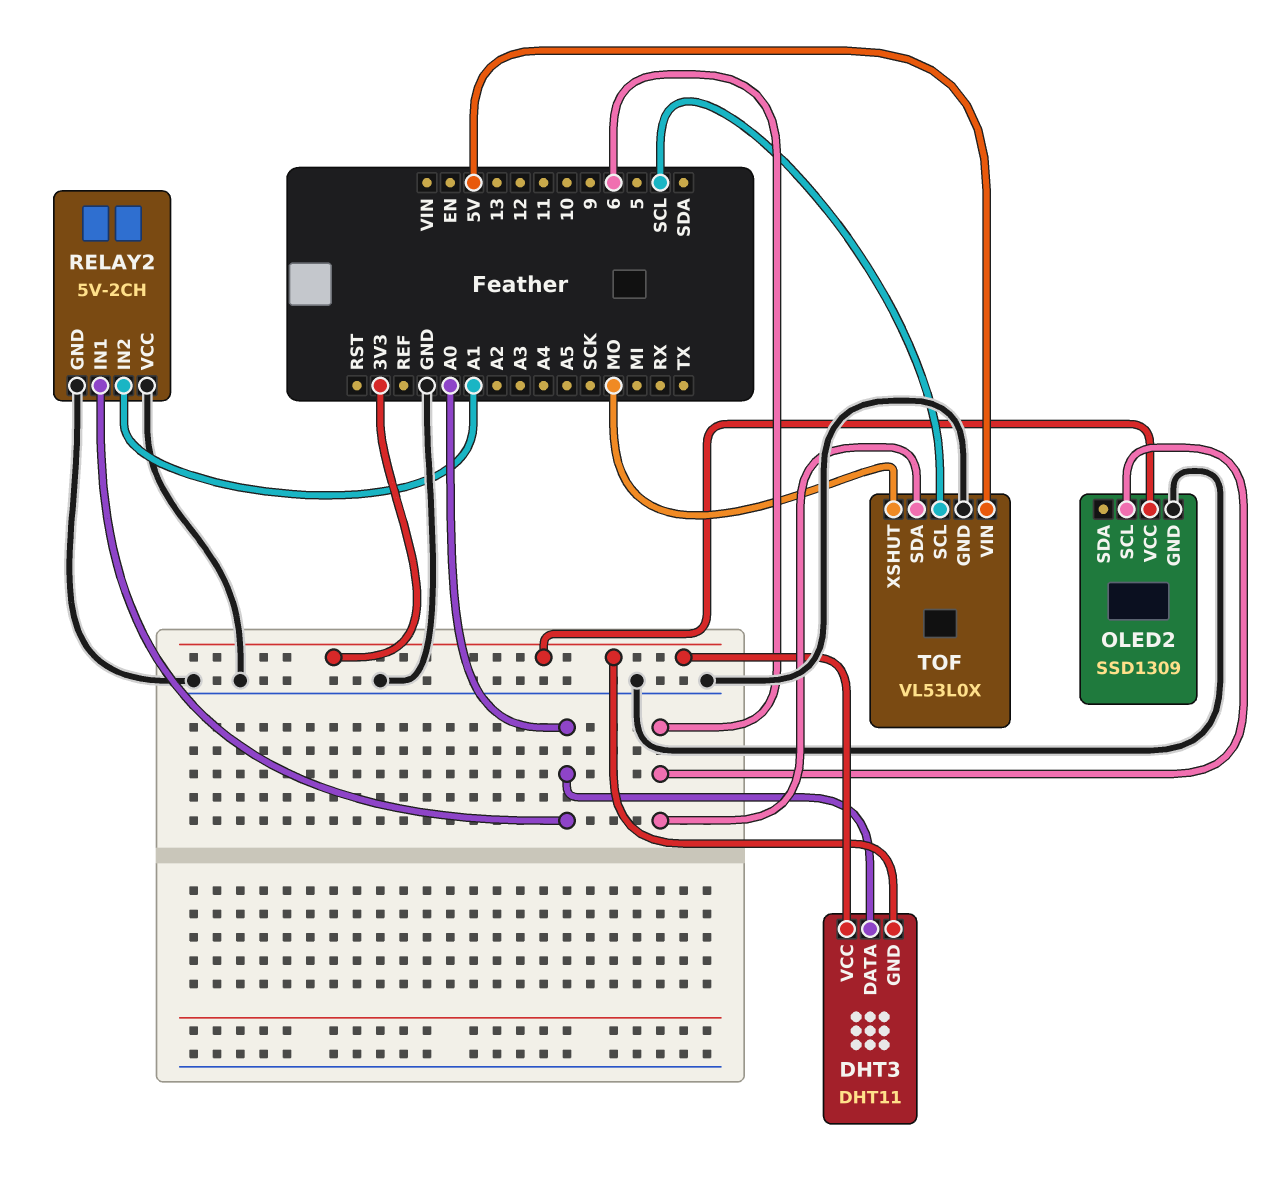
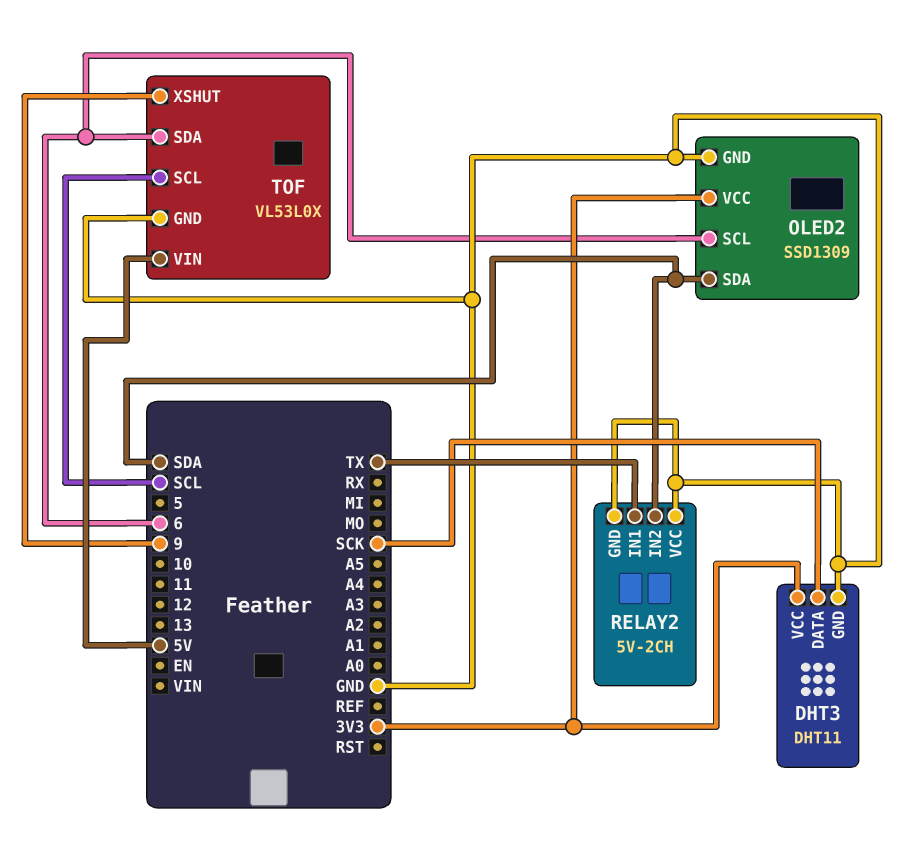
DHT3 pin DATA: A0 -> SCK
DHT3 pin GND: 3V3 -> GND
OLED2 pin SDA: none -> SDA
RELAY2 pin IN1: A0 -> TX
RELAY2 pin IN2: A1 -> SDA
TOF pin XSHUT: MO -> 9

